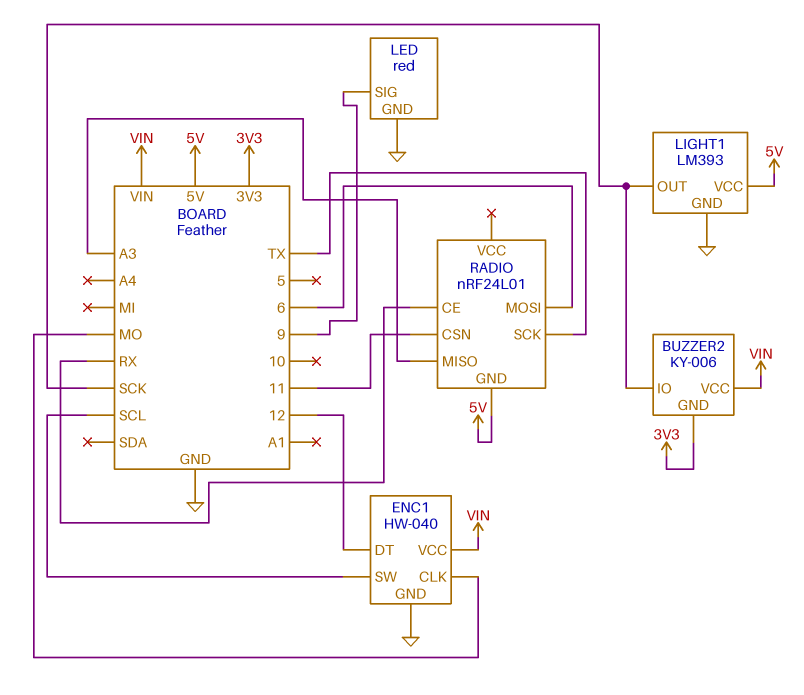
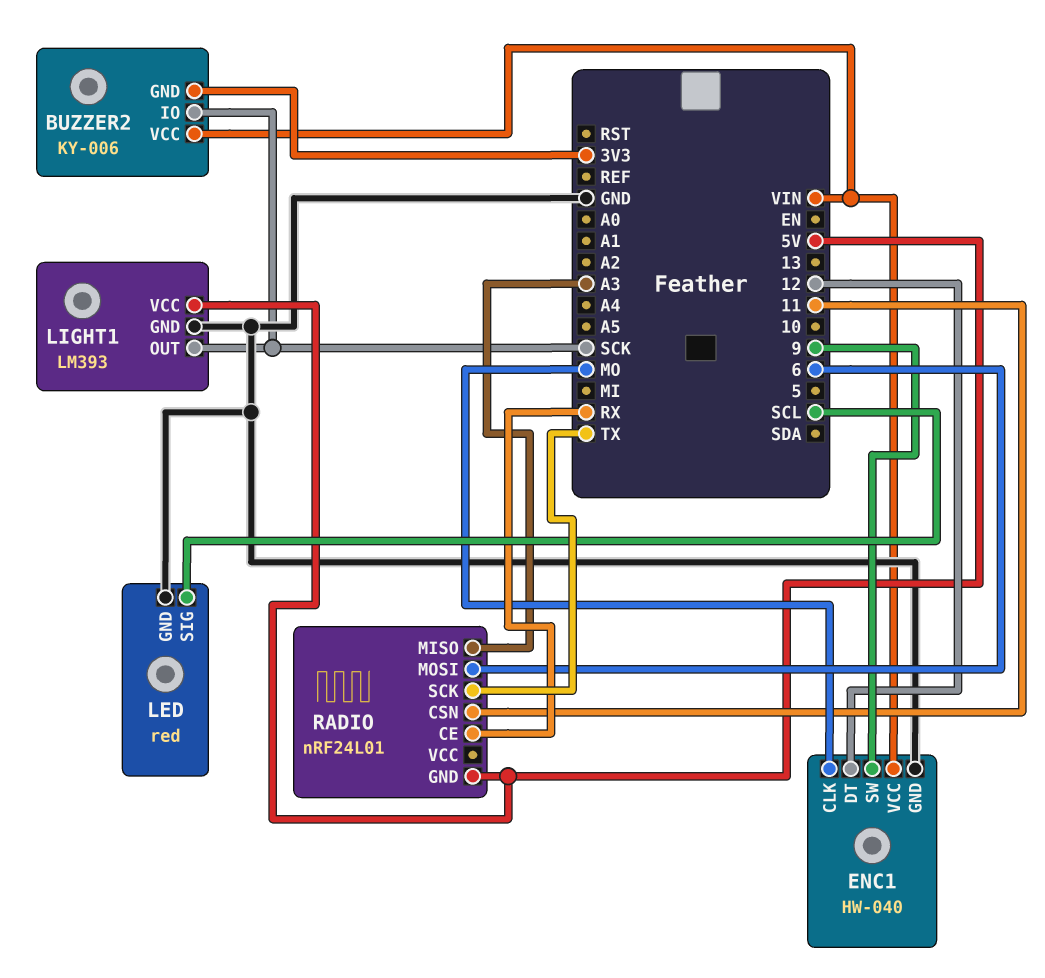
ENC1 pin SW: SCL -> 9
LED pin SIG: 9 -> SCL

